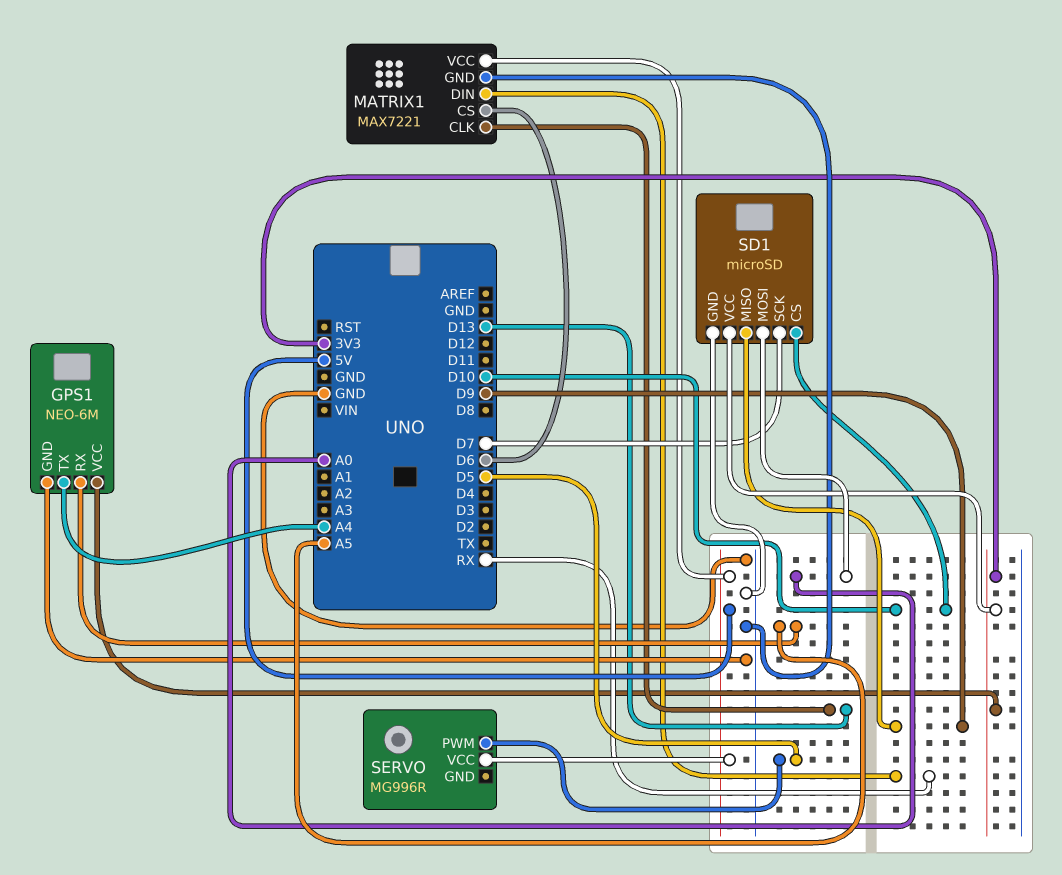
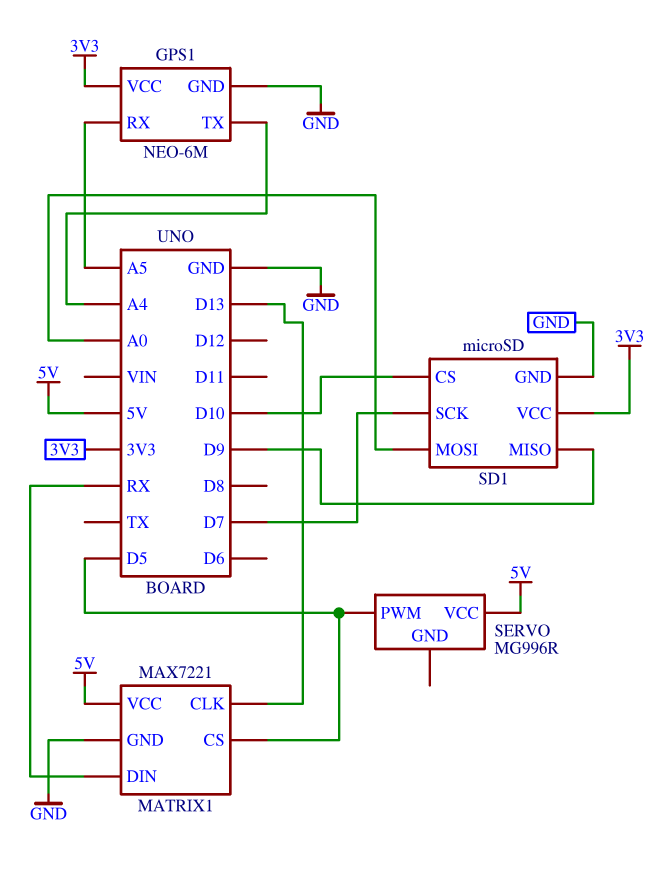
MATRIX1 pin CS: D6 -> D5

